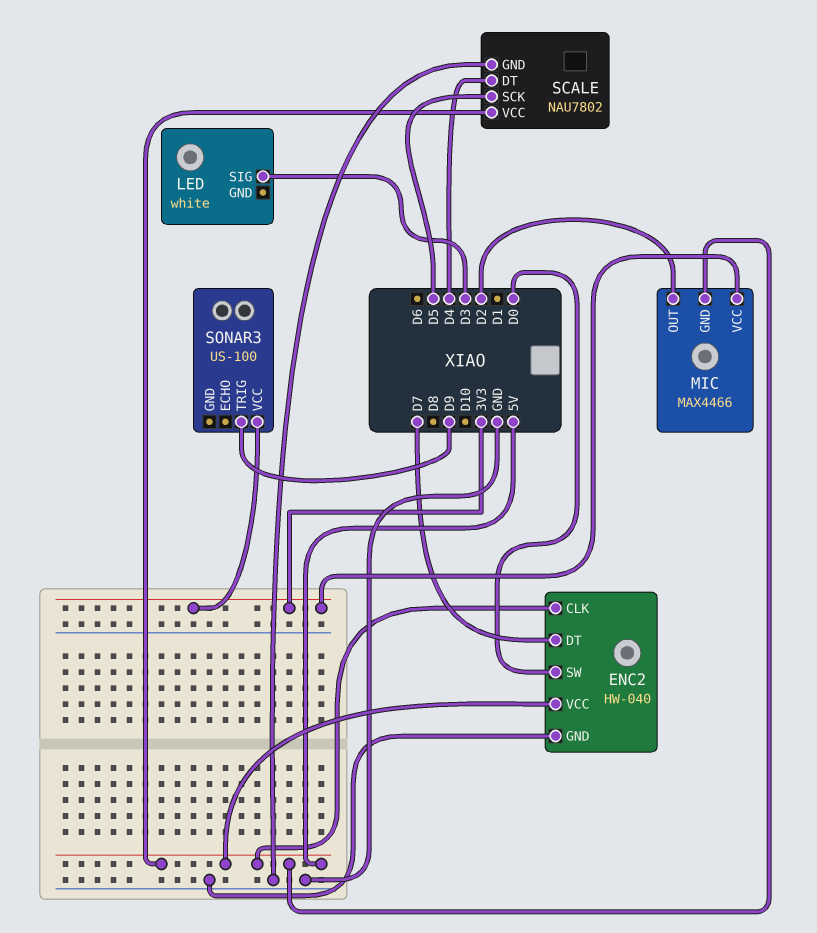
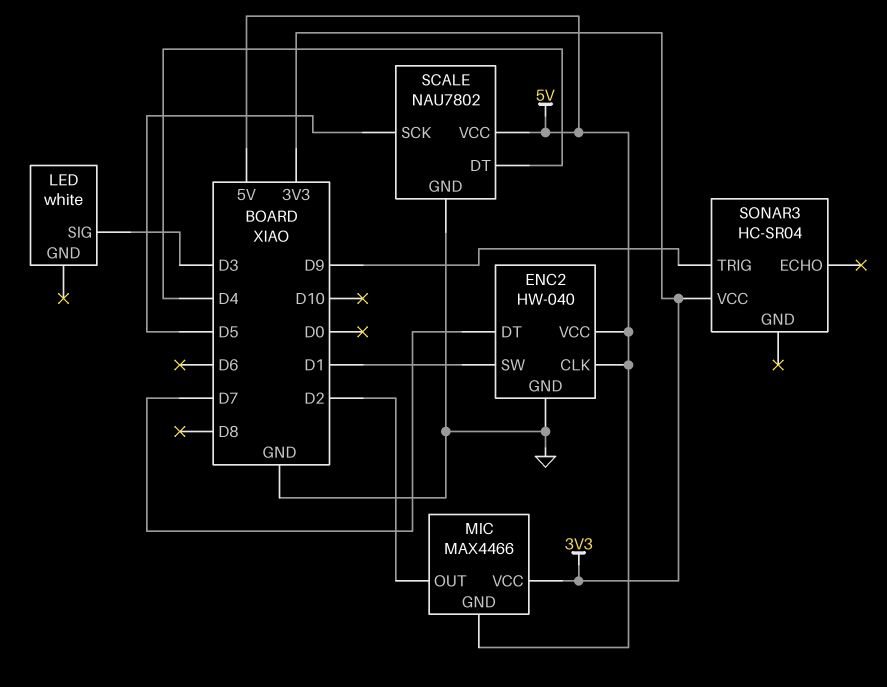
ENC2 pin SW: D0 -> D1
SONAR3: US-100 -> HC-SR04

